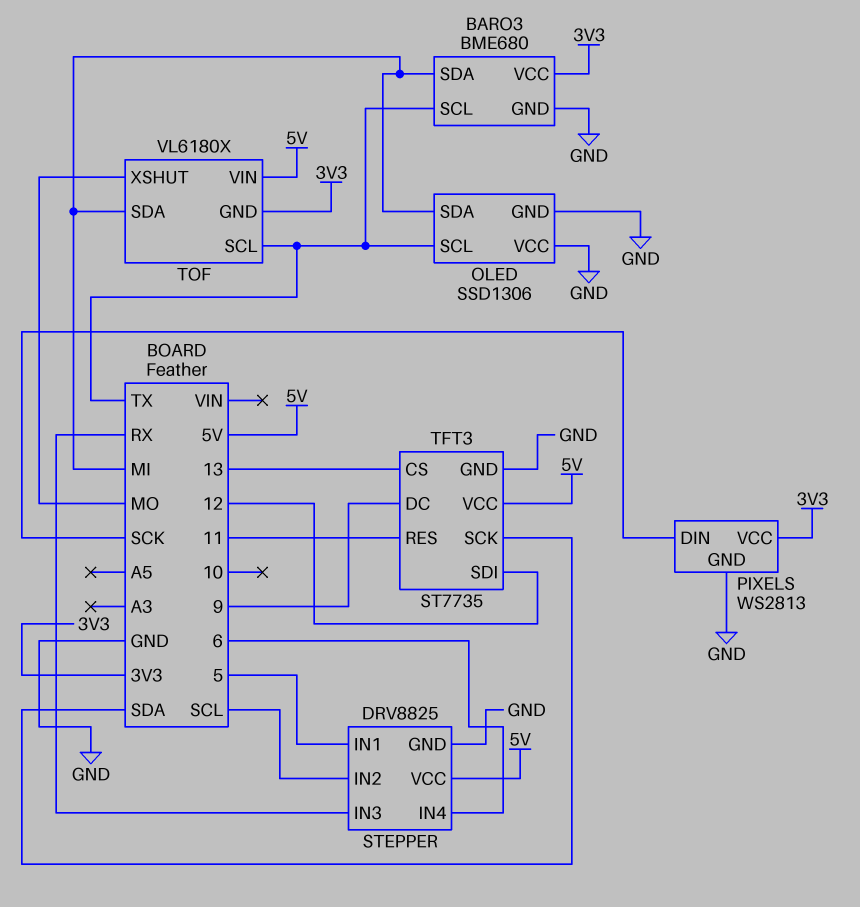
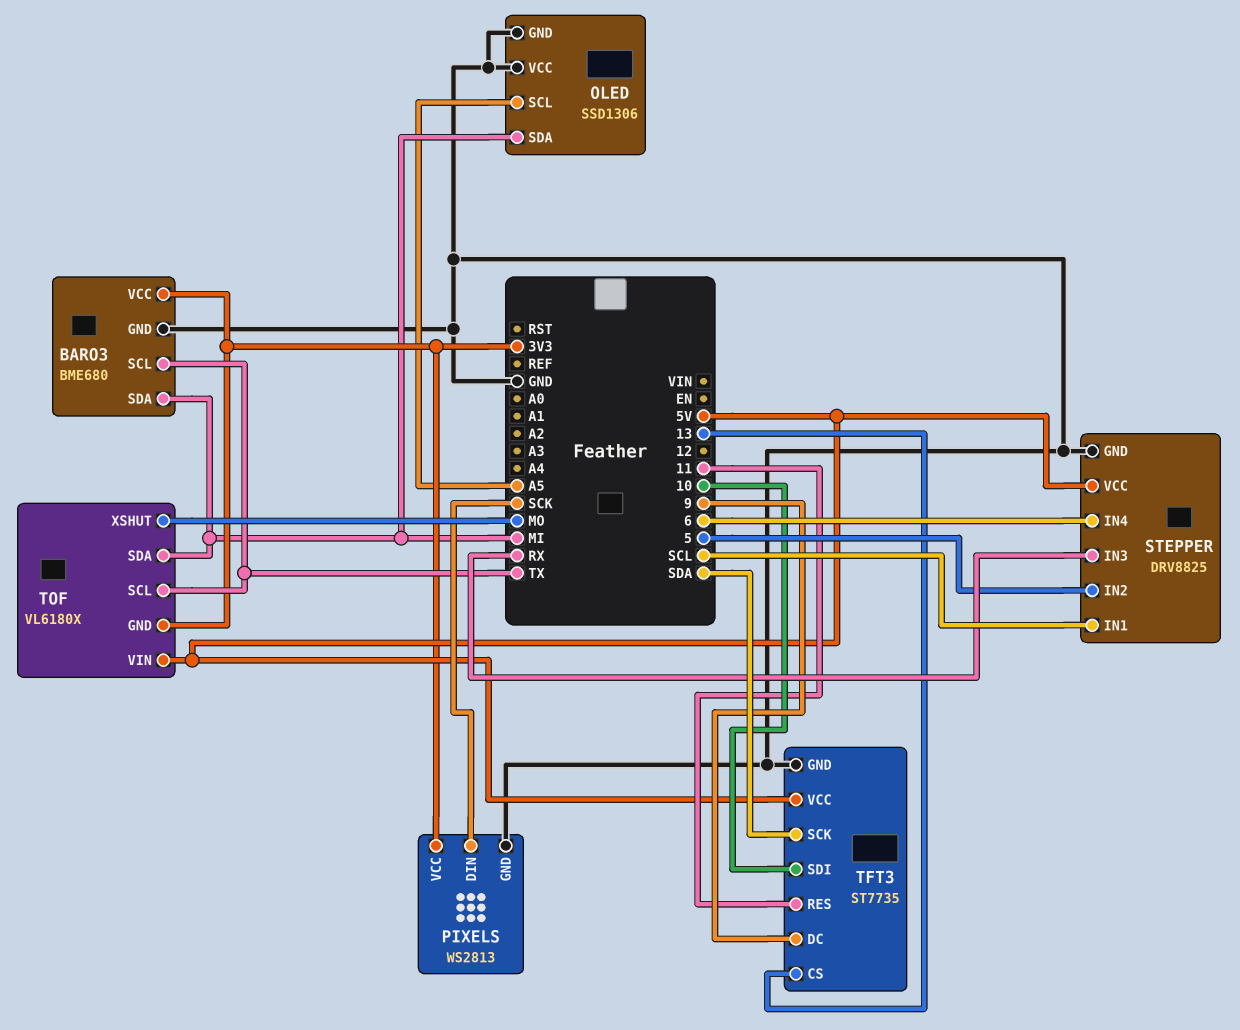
OLED pin SCL: TX -> A5
STEPPER pin IN1: 5 -> SCL
STEPPER pin IN2: SCL -> 5
TFT3 pin SDI: 12 -> 10

